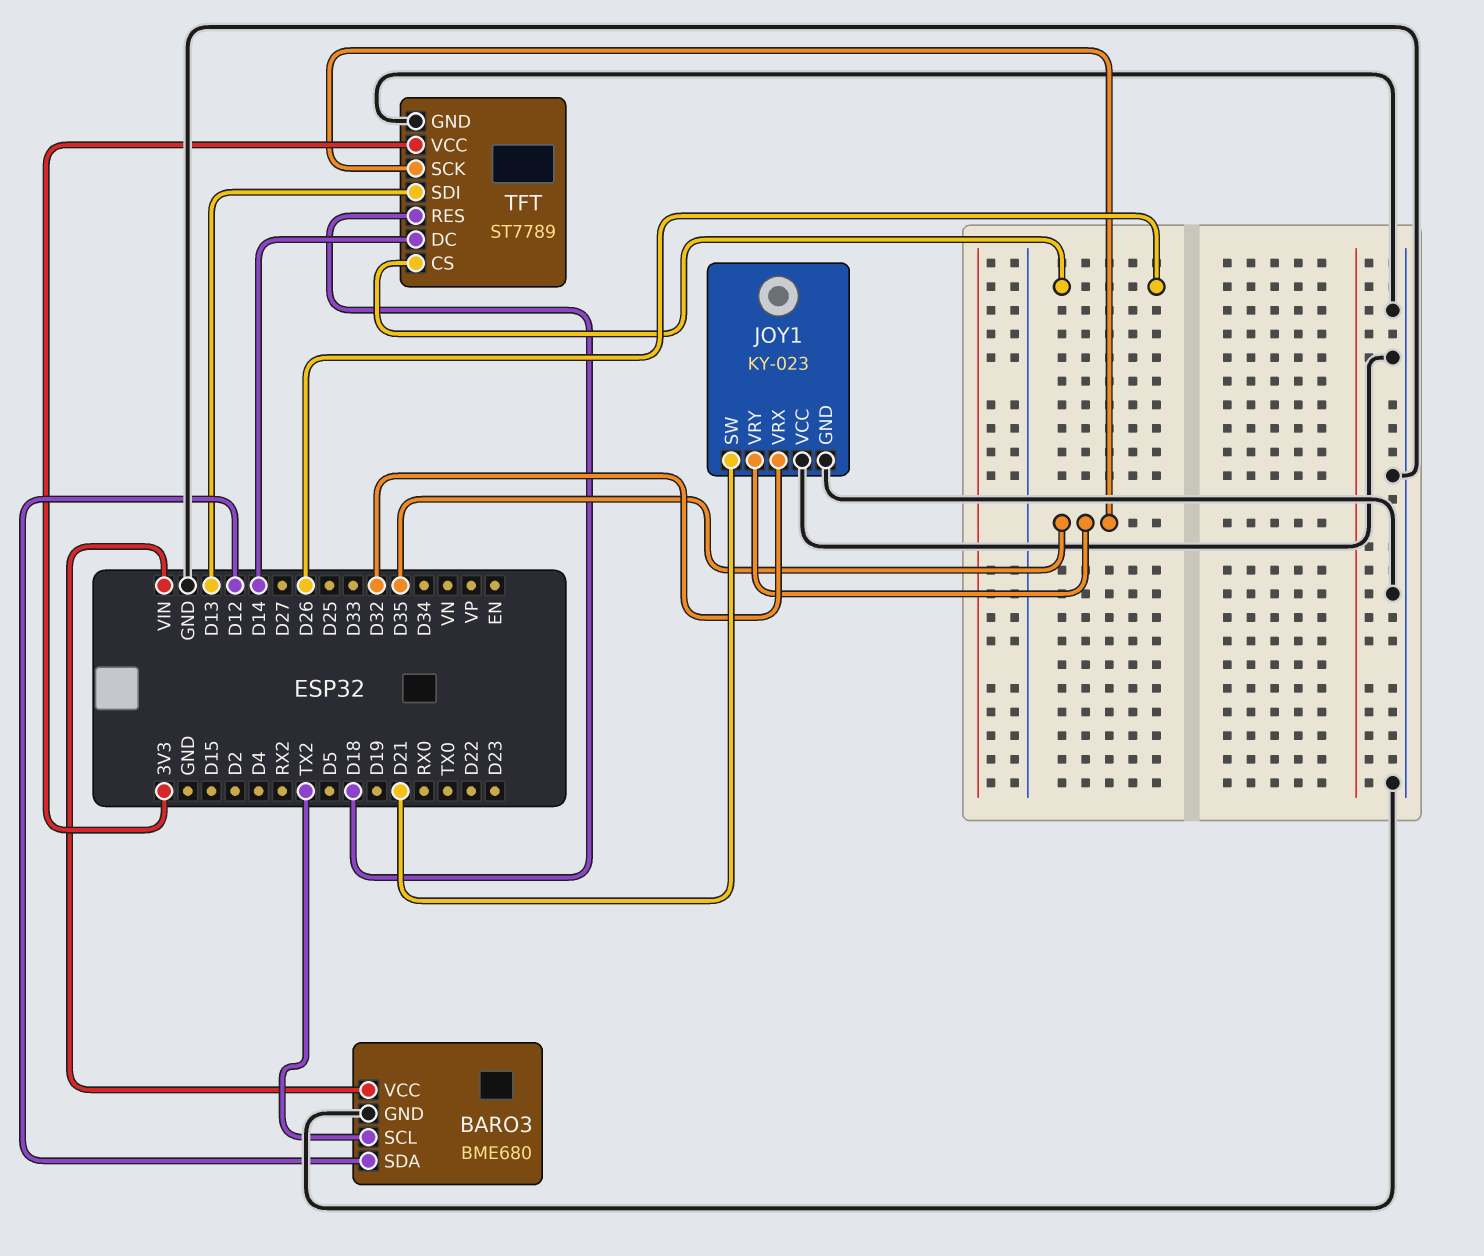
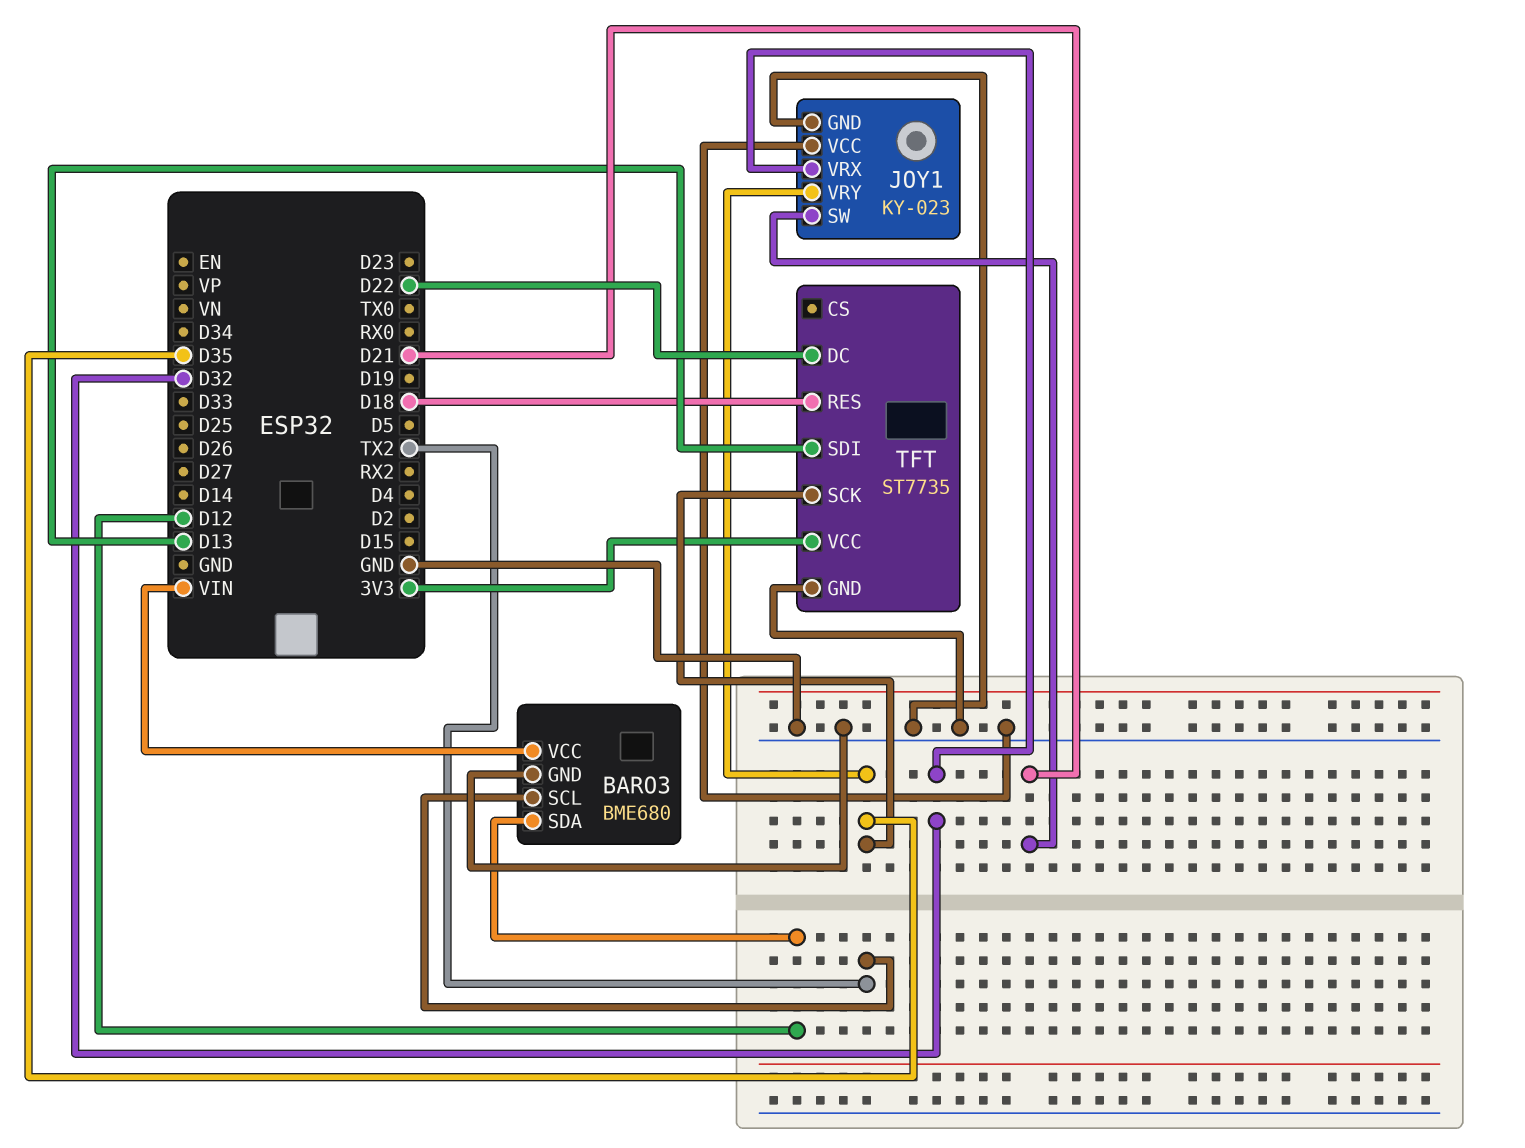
TFT: ST7789 -> ST7735
TFT pin CS: D26 -> none
TFT pin DC: D14 -> D22

